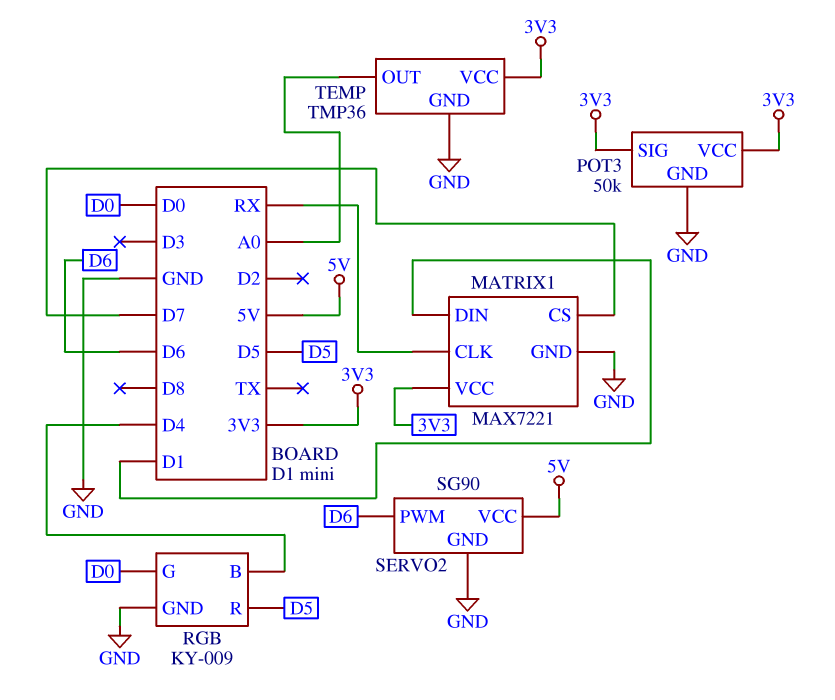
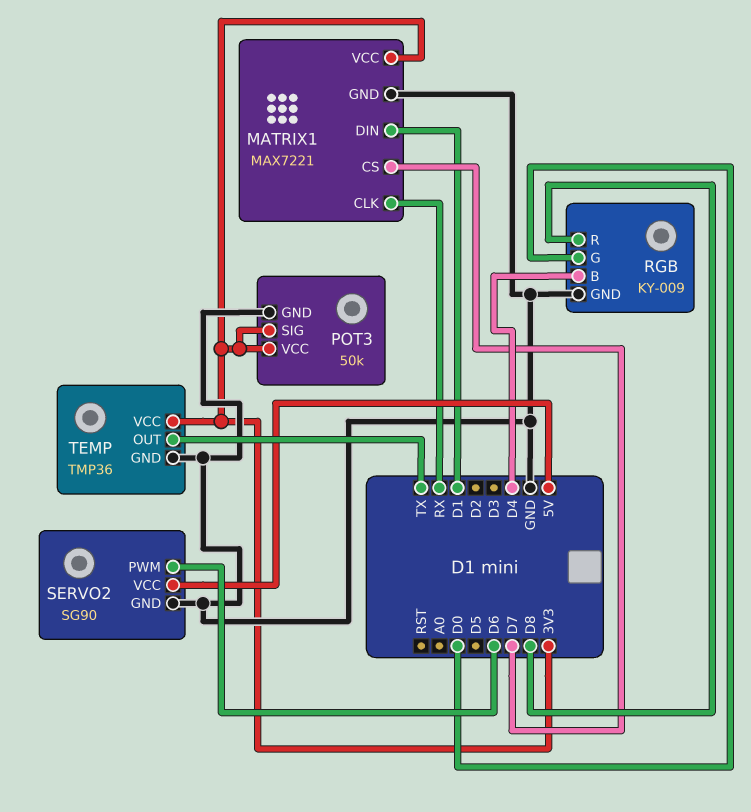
RGB pin R: D5 -> D8
TEMP pin OUT: A0 -> TX

